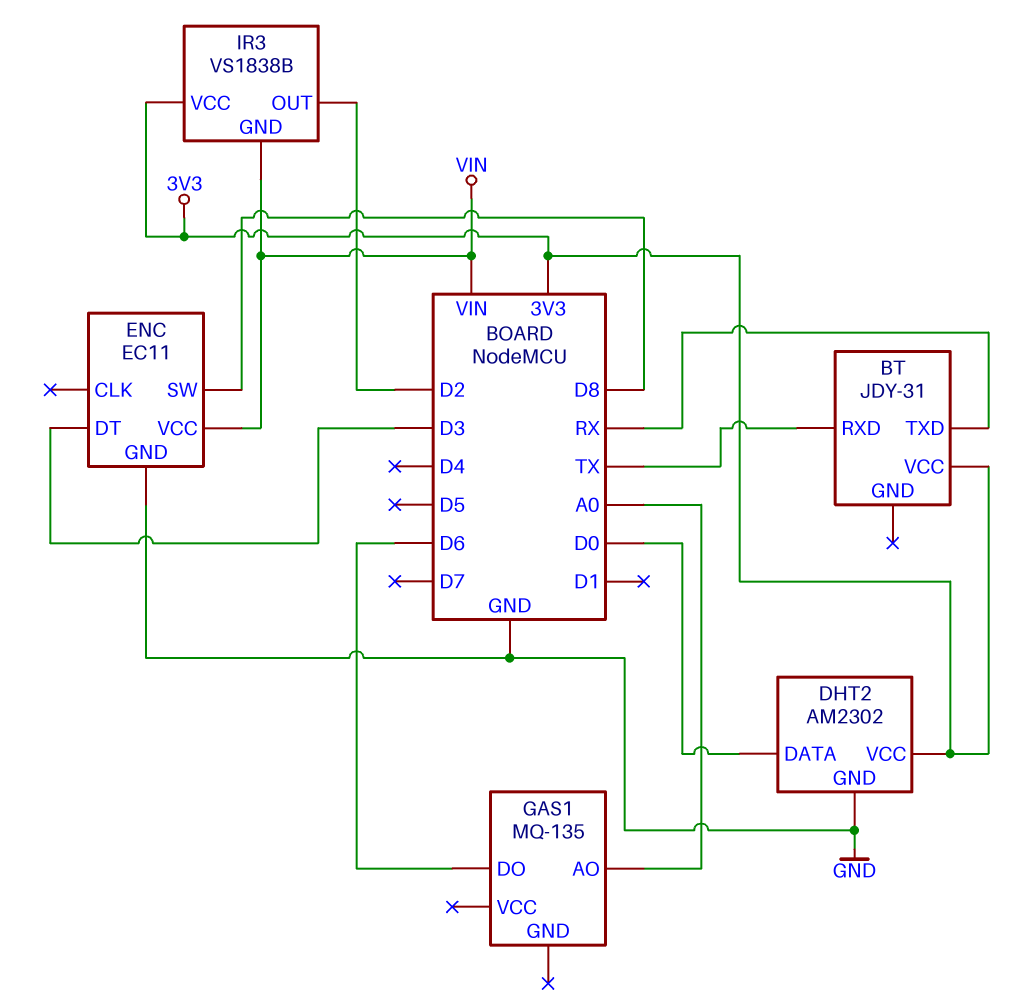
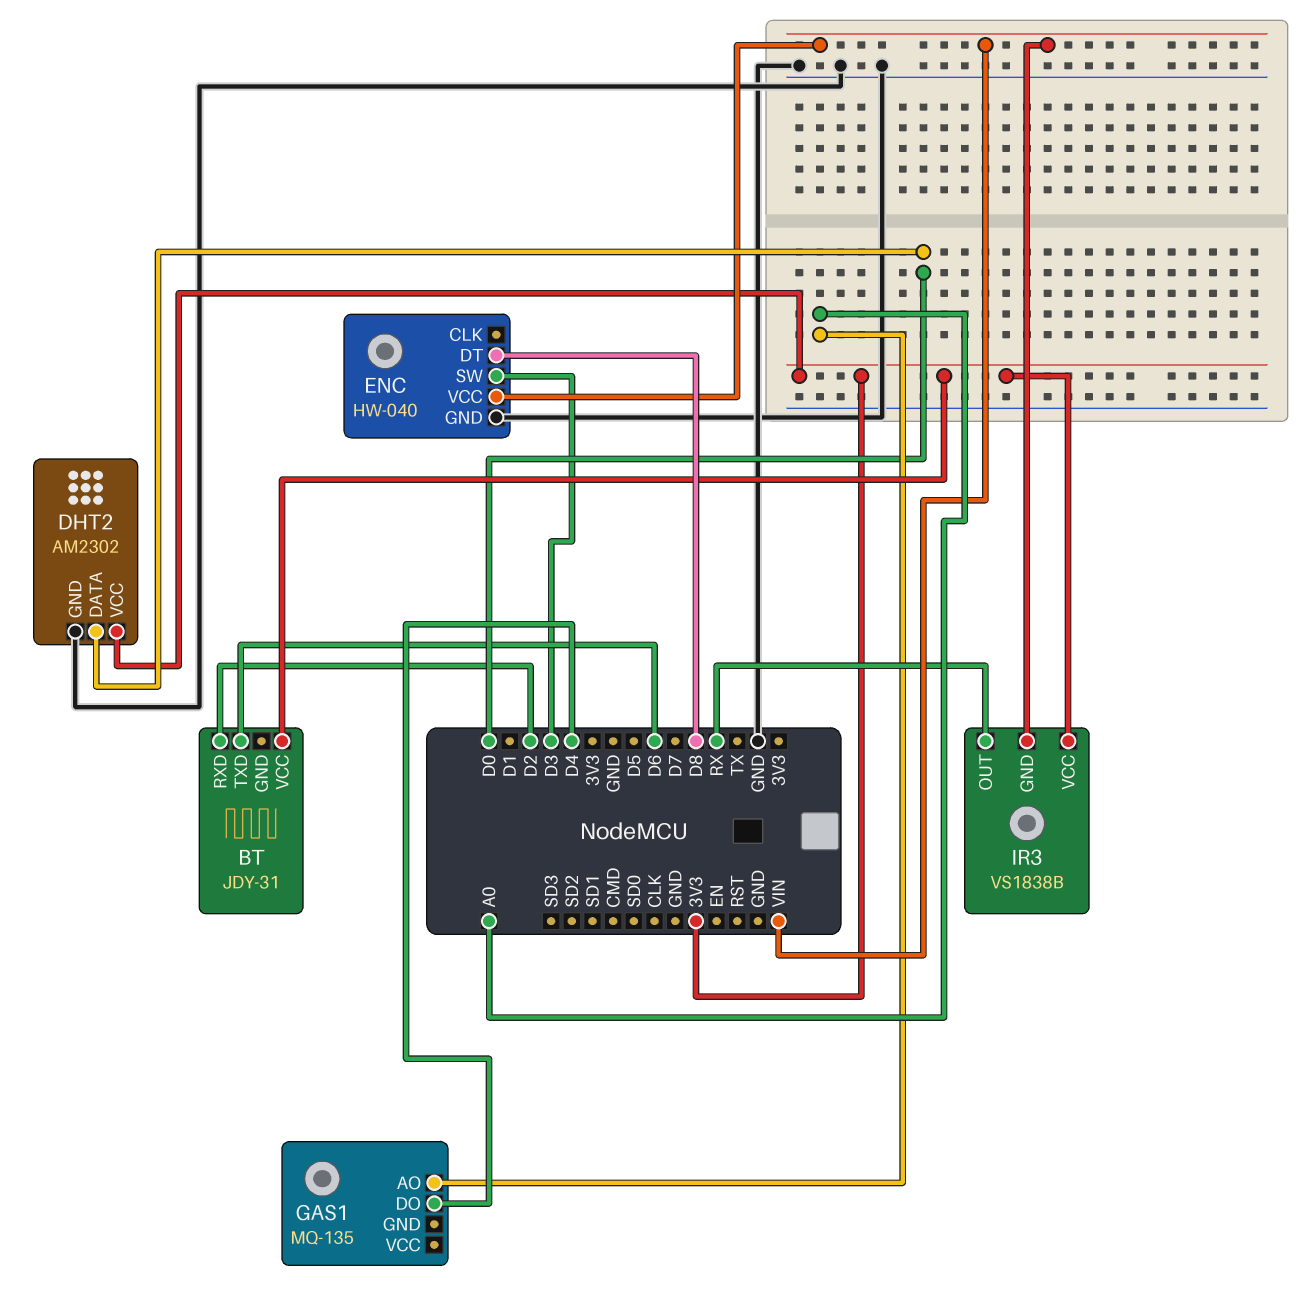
BT pin RXD: TX -> D2
BT pin TXD: RX -> D6
ENC: EC11 -> HW-040
ENC pin DT: D3 -> D8
ENC pin SW: D8 -> D3
GAS1 pin DO: D6 -> D4
IR3 pin OUT: D2 -> RX

